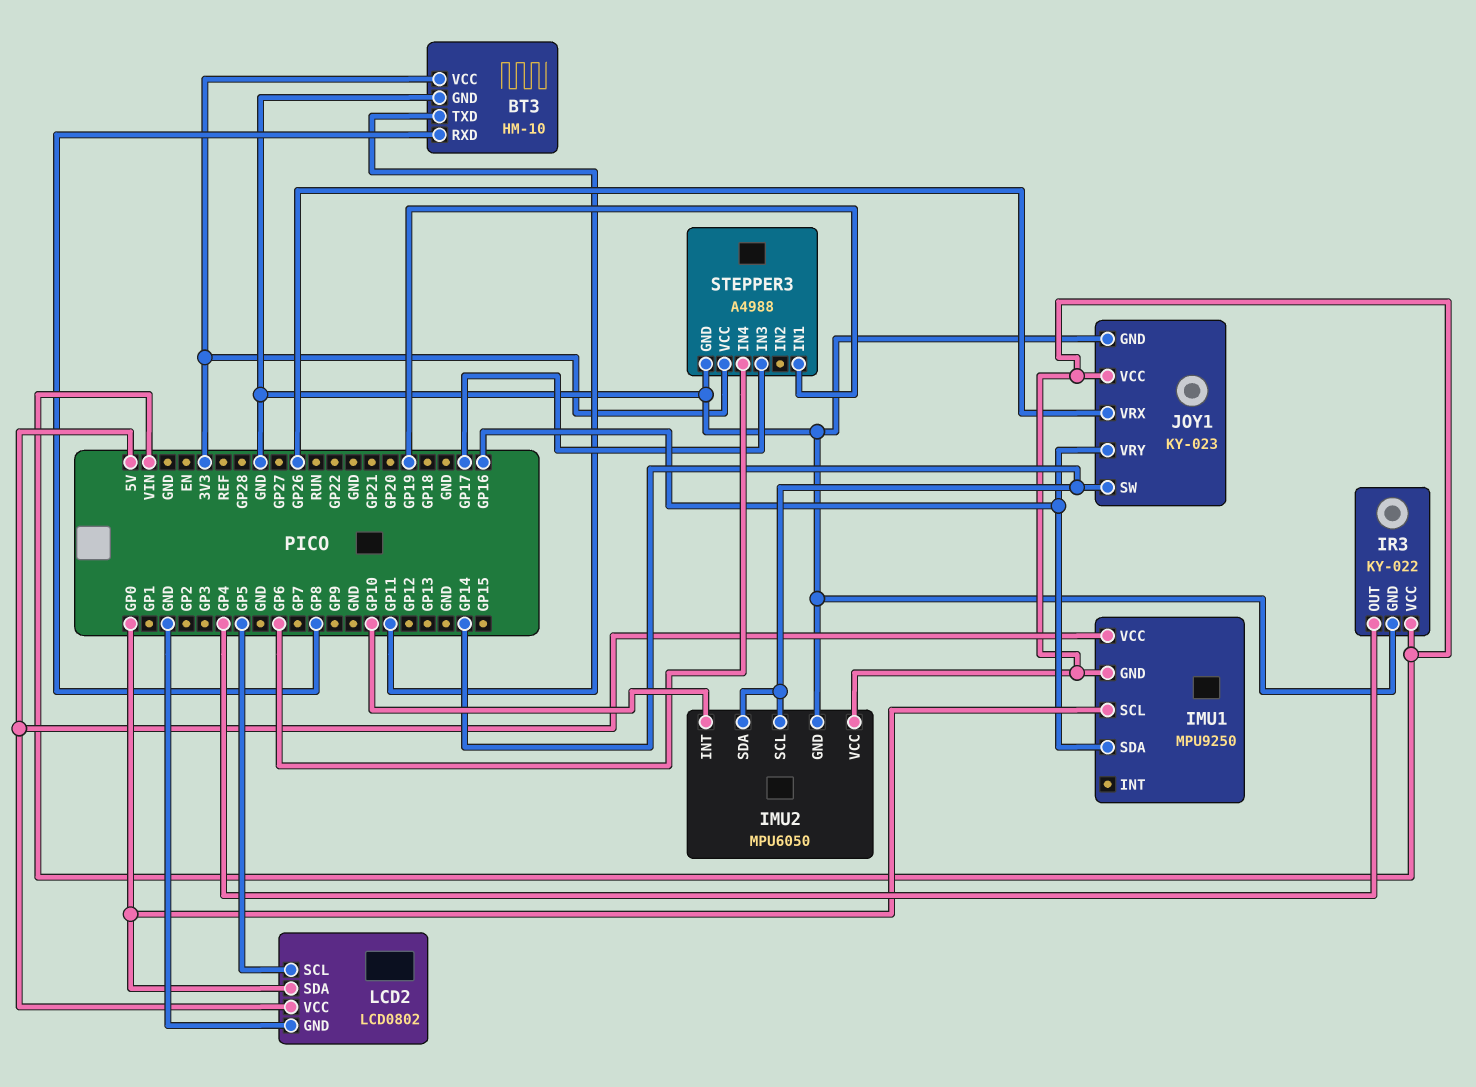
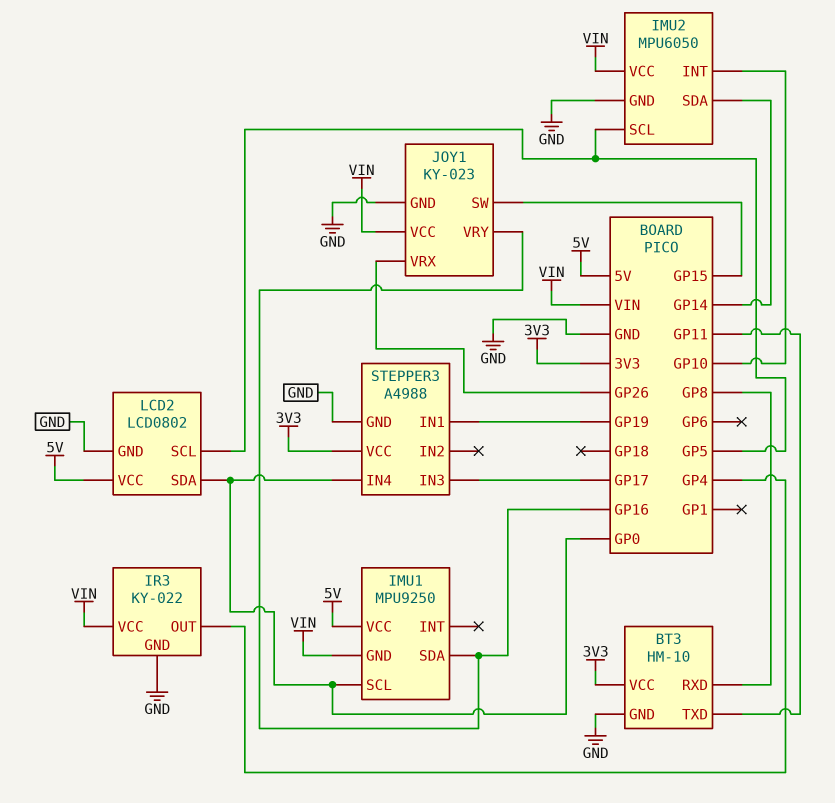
IMU2 pin SCL: GP14 -> GP5
JOY1 pin SW: GP14 -> GP15
STEPPER3 pin IN4: GP6 -> GP0

